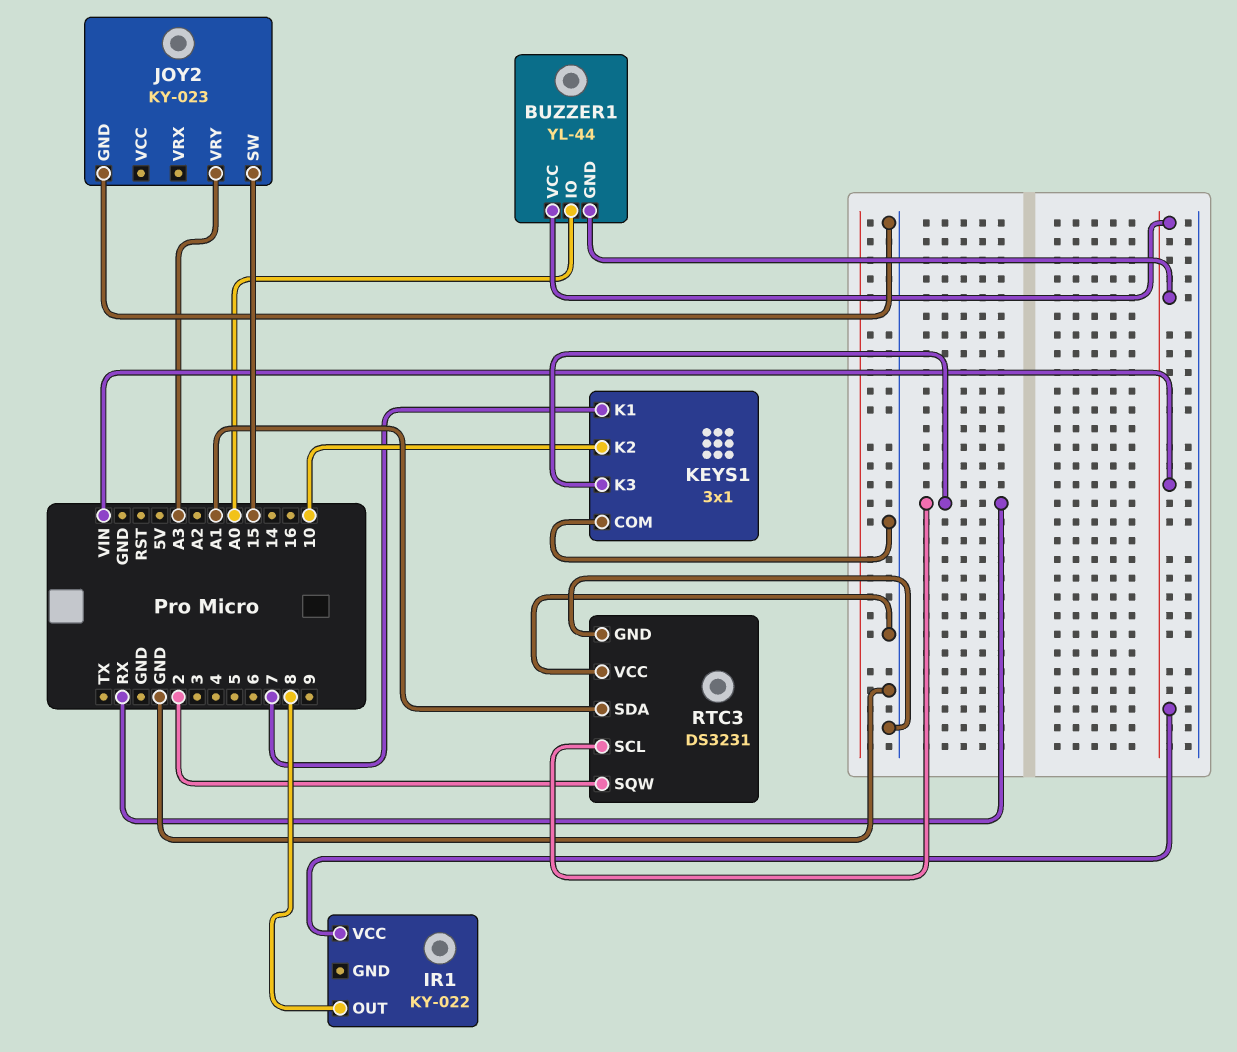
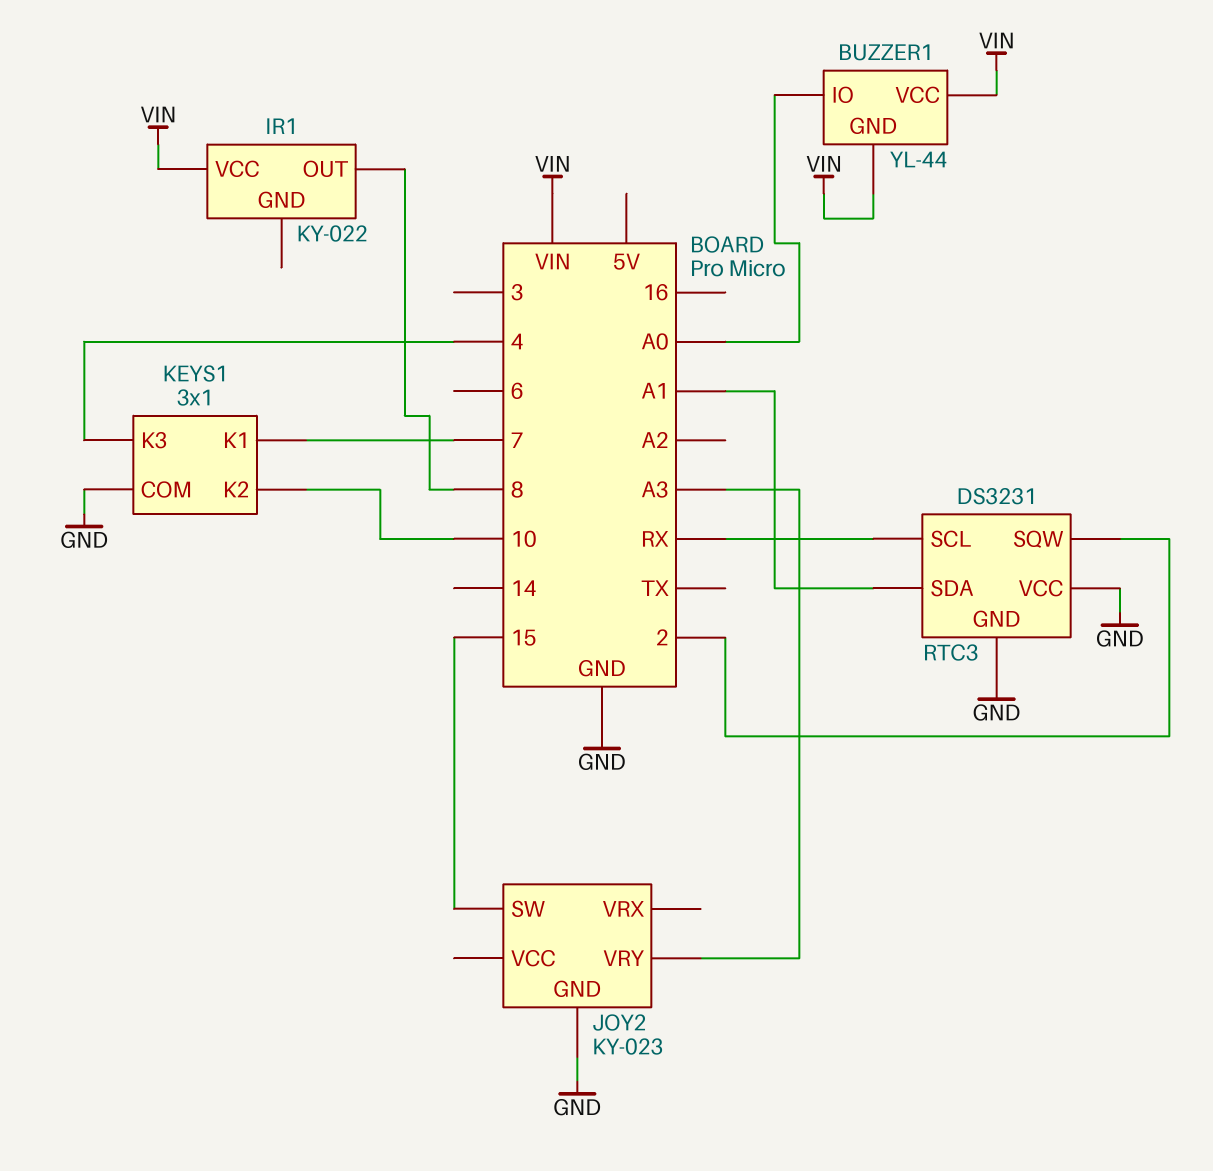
KEYS1 pin K3: RX -> 4

